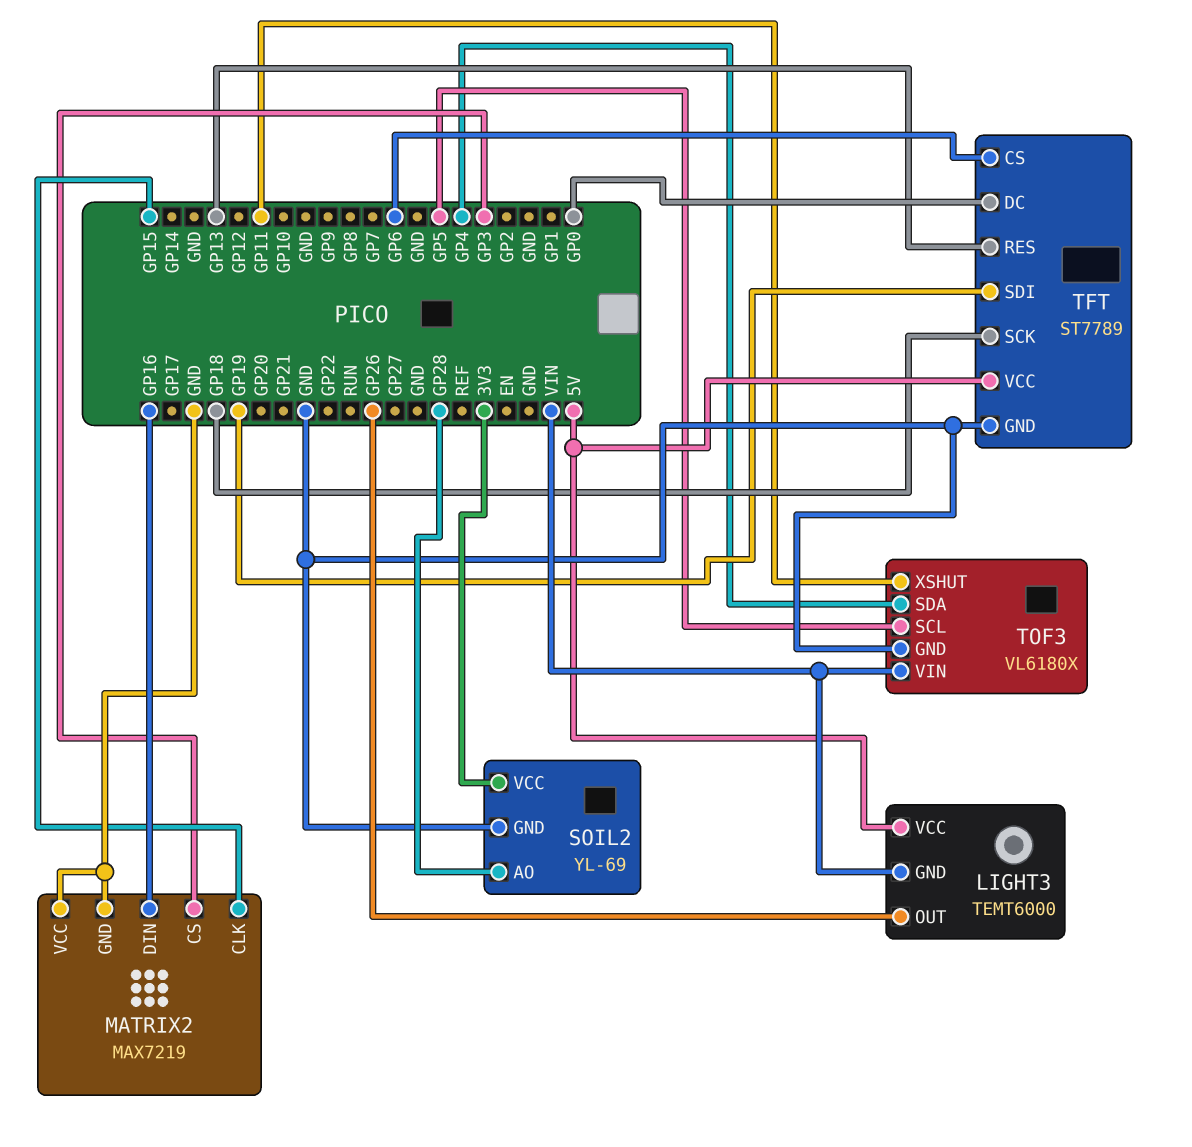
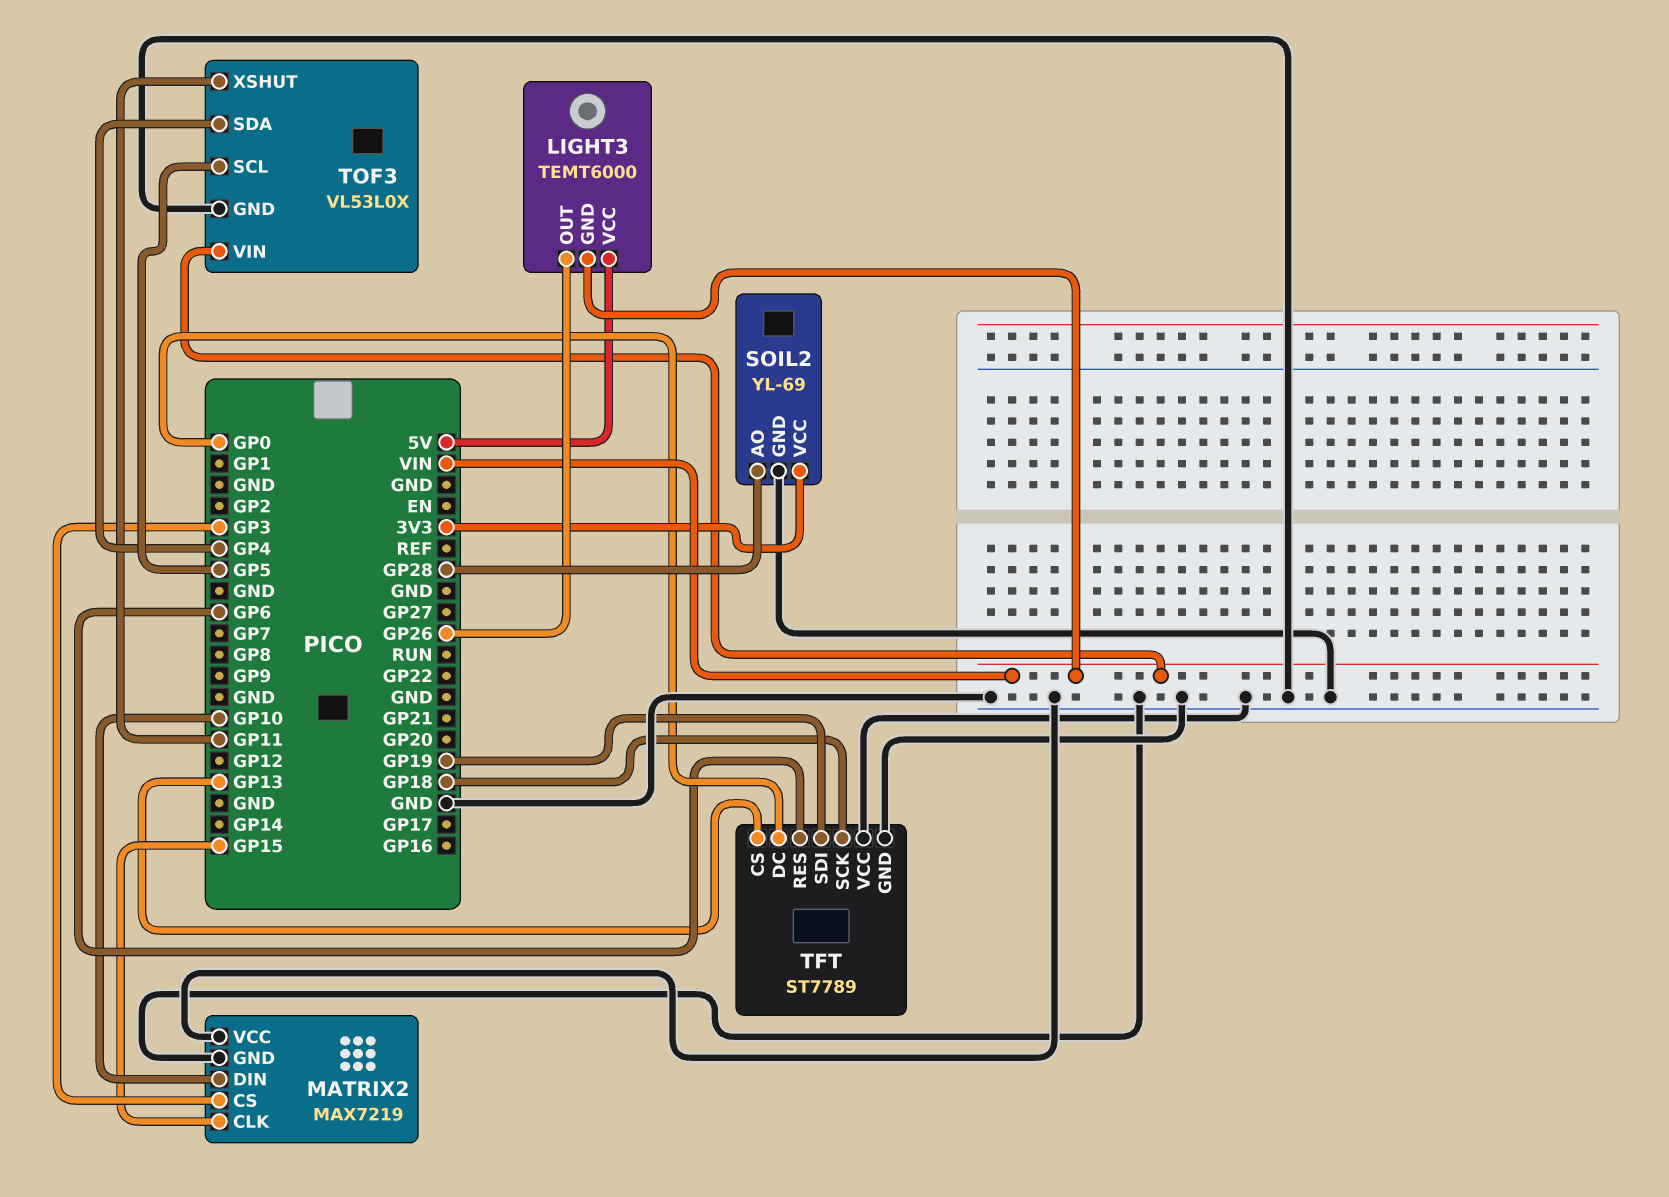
MATRIX2 pin DIN: GP16 -> GP10
TFT pin CS: GP6 -> GP13
TFT pin RES: GP13 -> GP6
TFT pin VCC: 5V -> GND
TOF3: VL6180X -> VL53L0X

